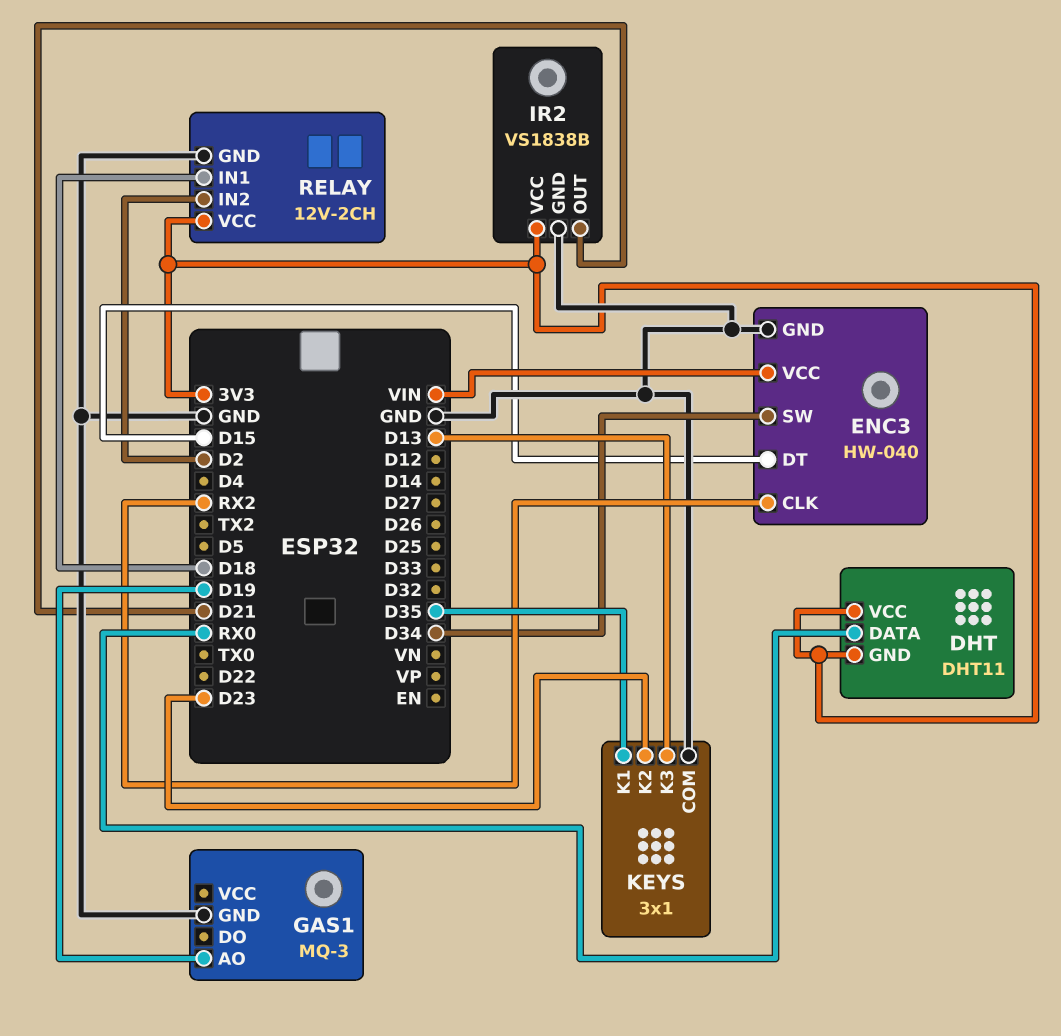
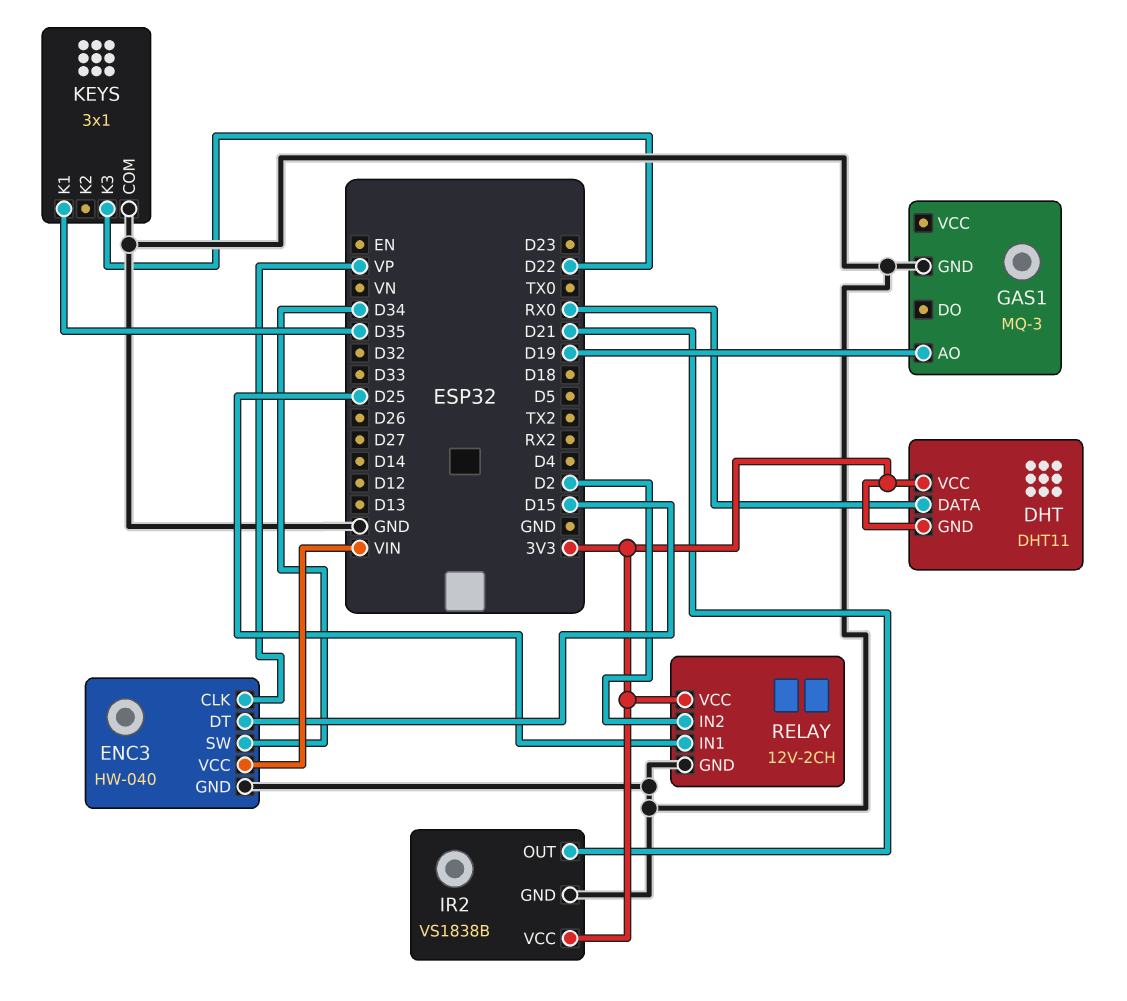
ENC3 pin CLK: RX2 -> VP
KEYS pin K2: D23 -> none
KEYS pin K3: D13 -> D22
RELAY pin IN1: D18 -> D25

